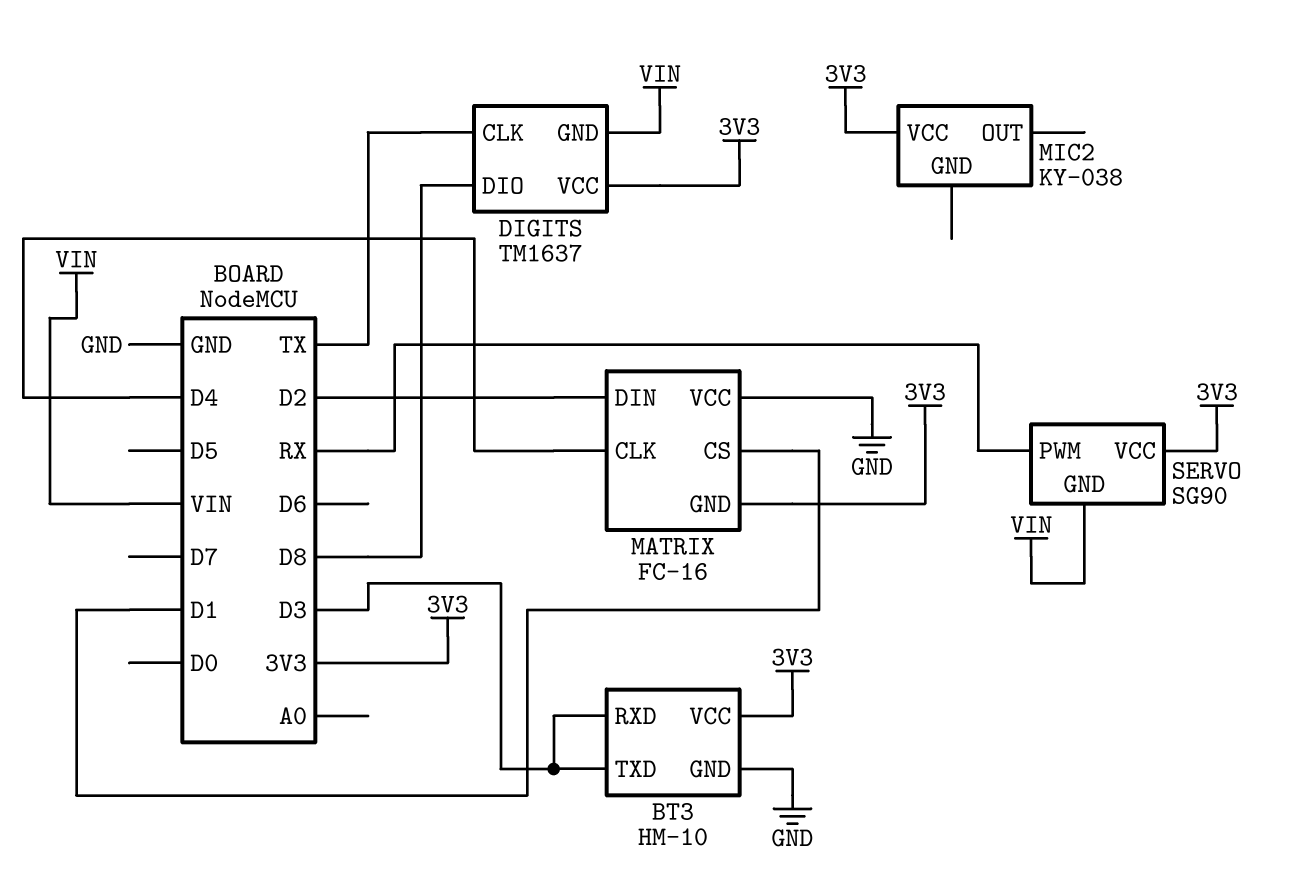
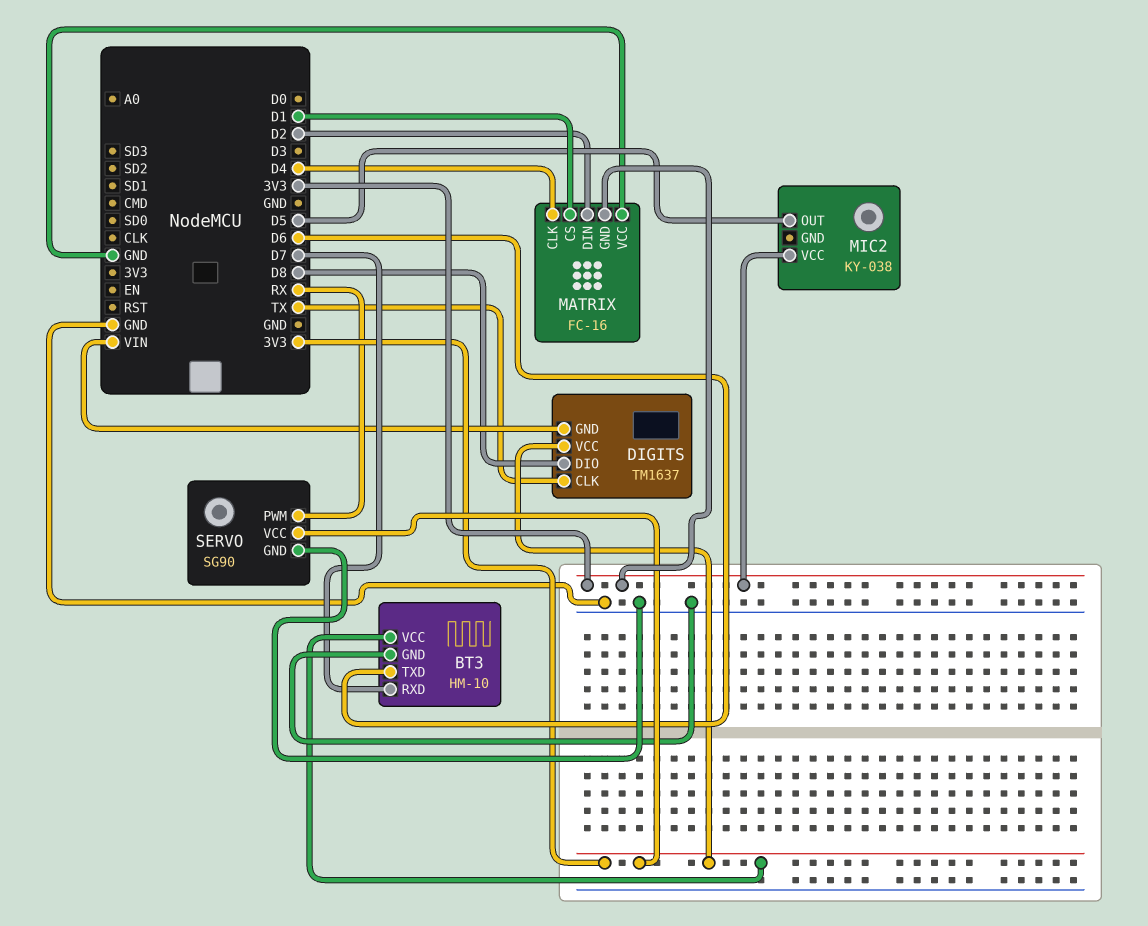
BT3 pin RXD: D3 -> D7
BT3 pin TXD: D3 -> D6
MIC2 pin OUT: none -> D5
SERVO pin GND: VIN -> GND

